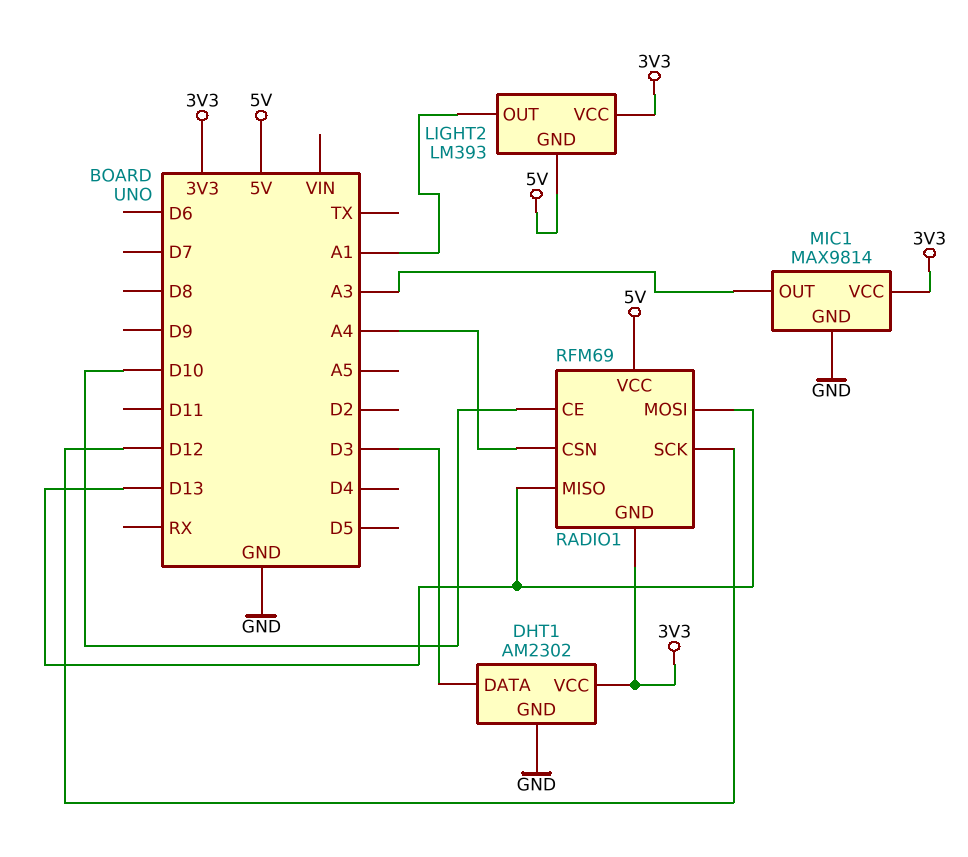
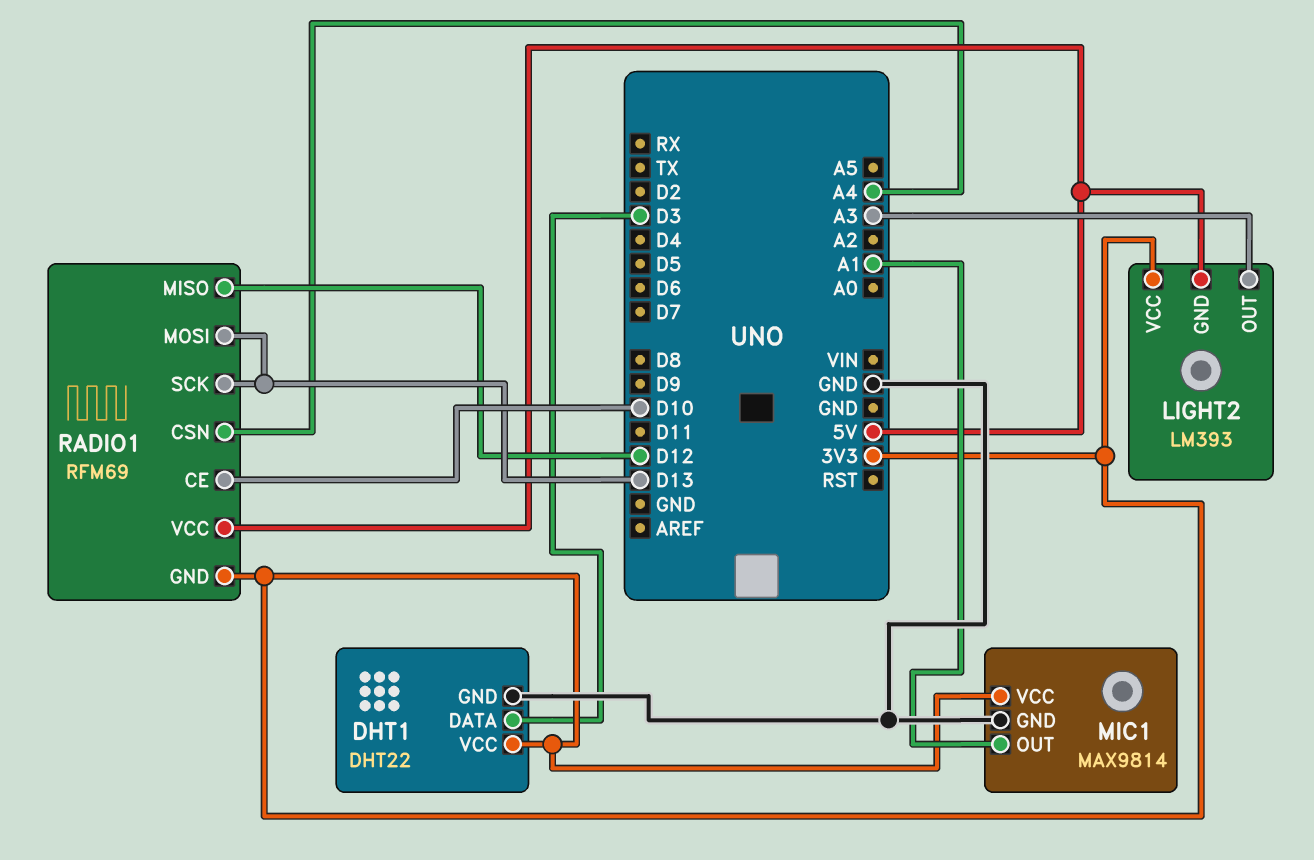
DHT1: AM2302 -> DHT22
LIGHT2 pin OUT: A1 -> A3
MIC1 pin OUT: A3 -> A1
RADIO1 pin MISO: D13 -> D12
RADIO1 pin SCK: D12 -> D13

